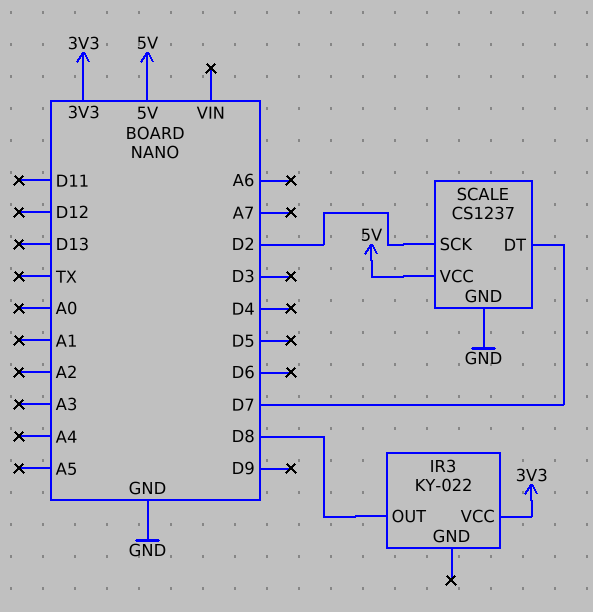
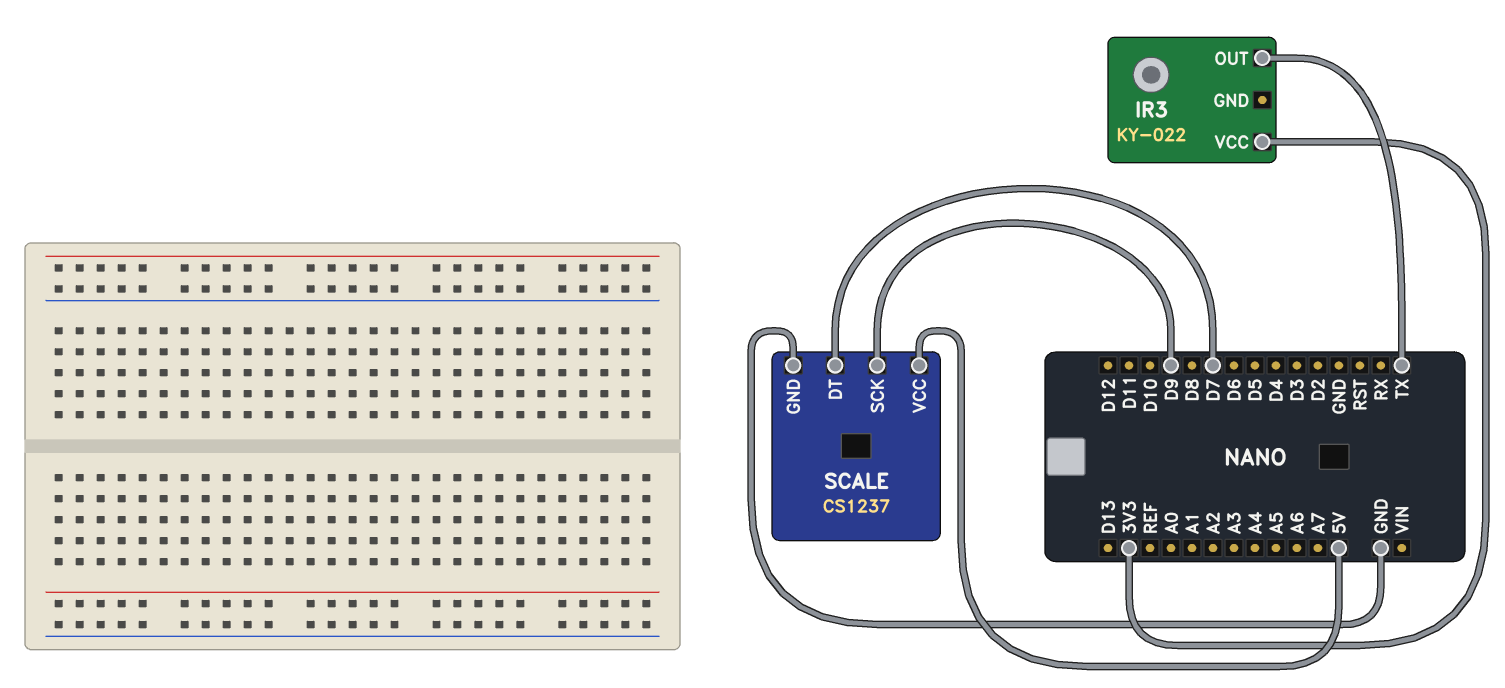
IR3 pin OUT: D8 -> TX
SCALE pin SCK: D2 -> D9

